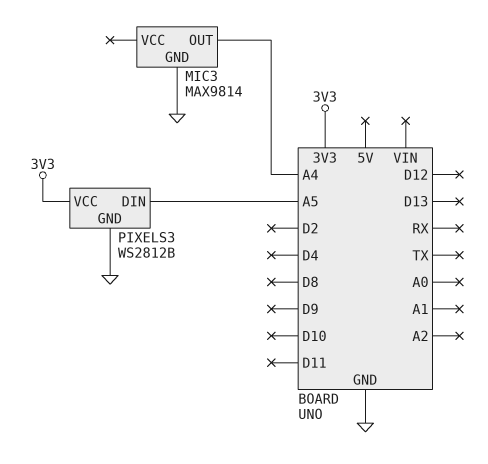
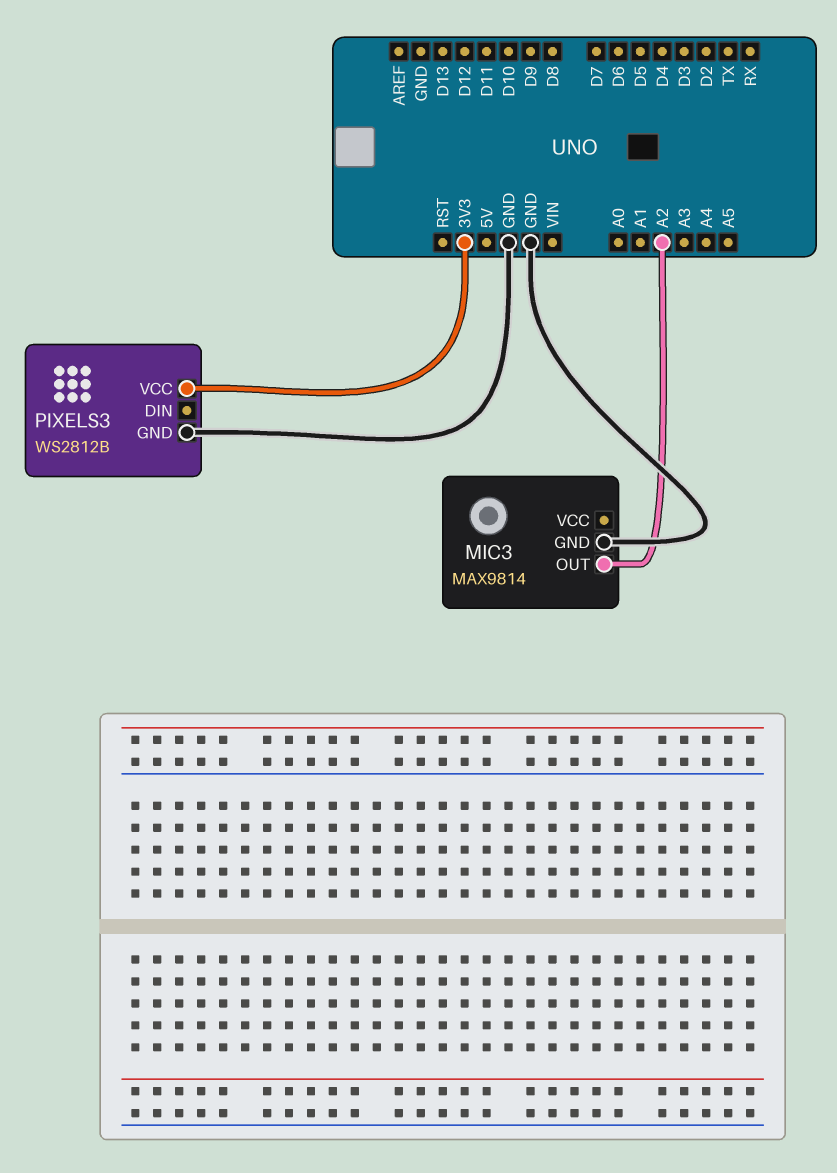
MIC3 pin OUT: A4 -> A2
PIXELS3 pin DIN: A5 -> none

